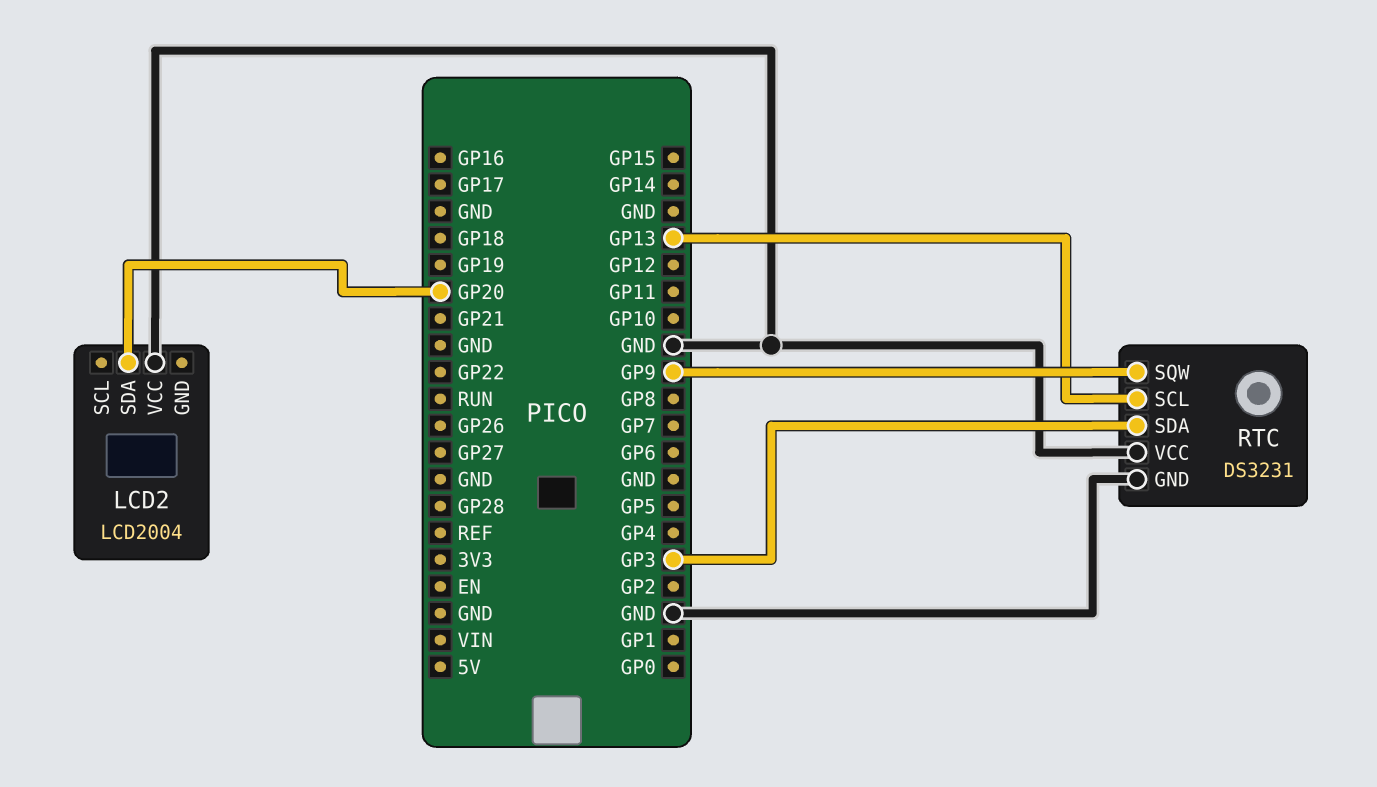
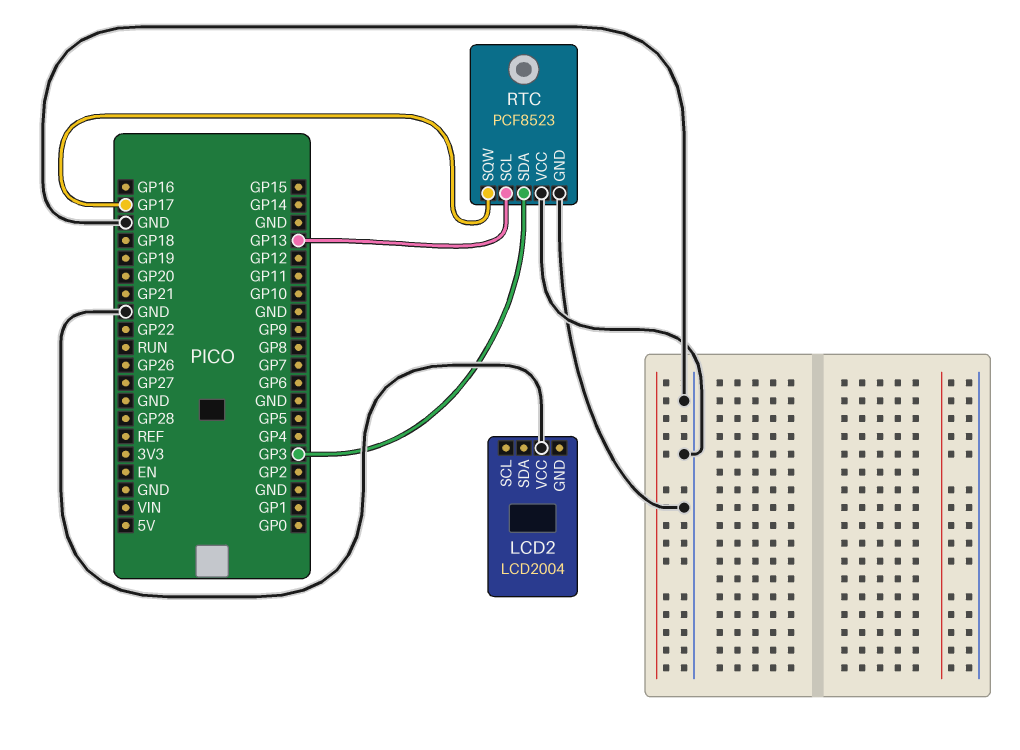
LCD2 pin SDA: GP20 -> none
RTC: DS3231 -> PCF8523
RTC pin SQW: GP9 -> GP17

